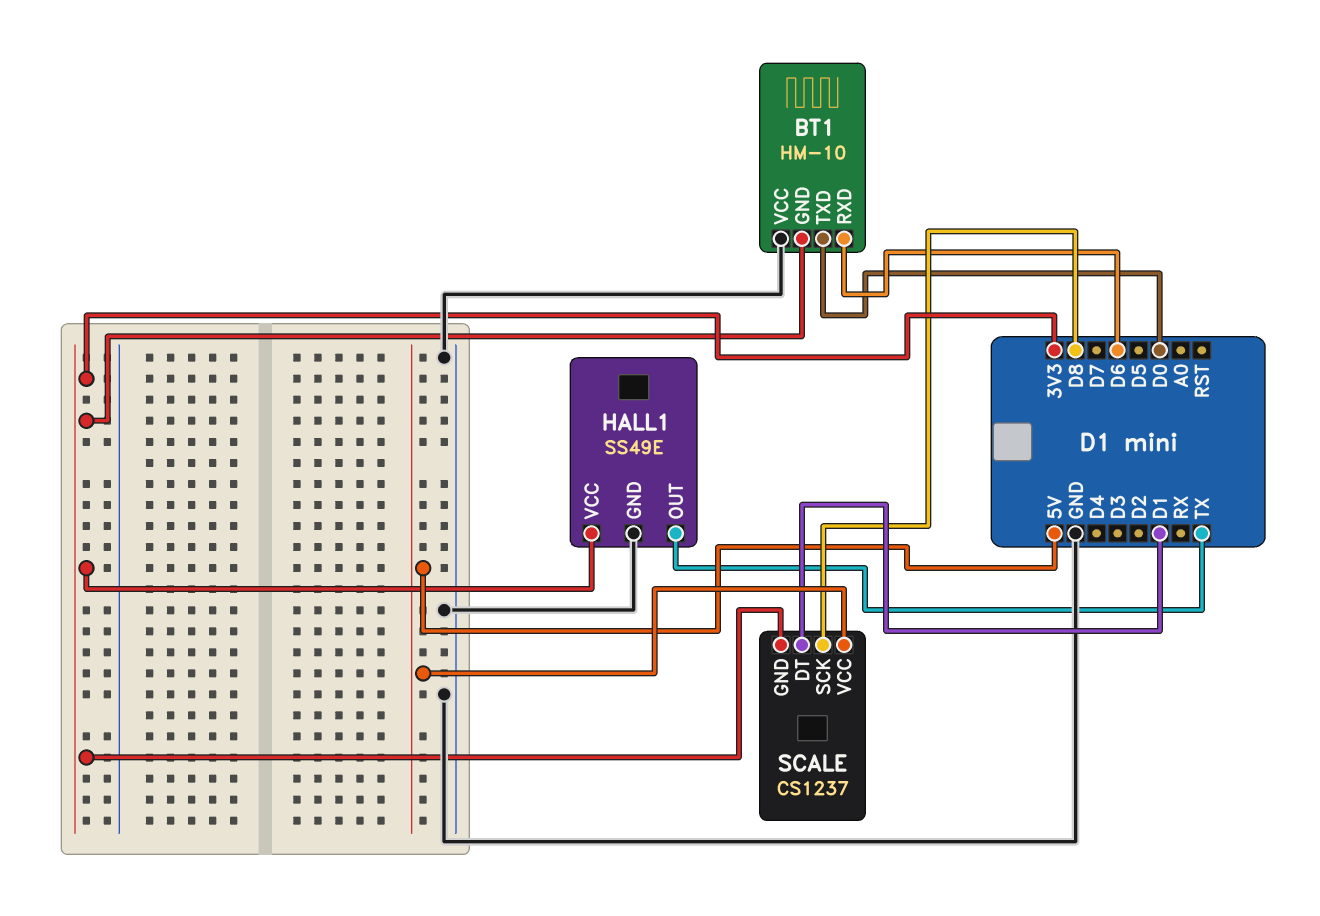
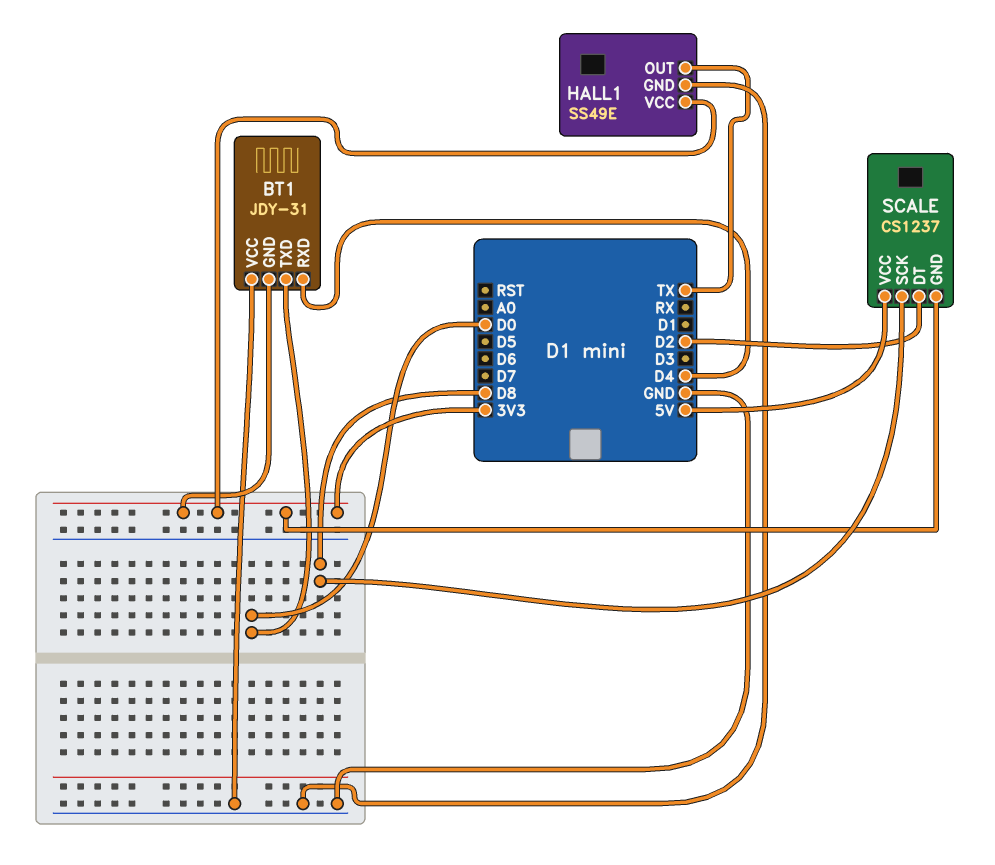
BT1: HM-10 -> JDY-31
BT1 pin RXD: D6 -> D4
SCALE pin DT: D1 -> D2

